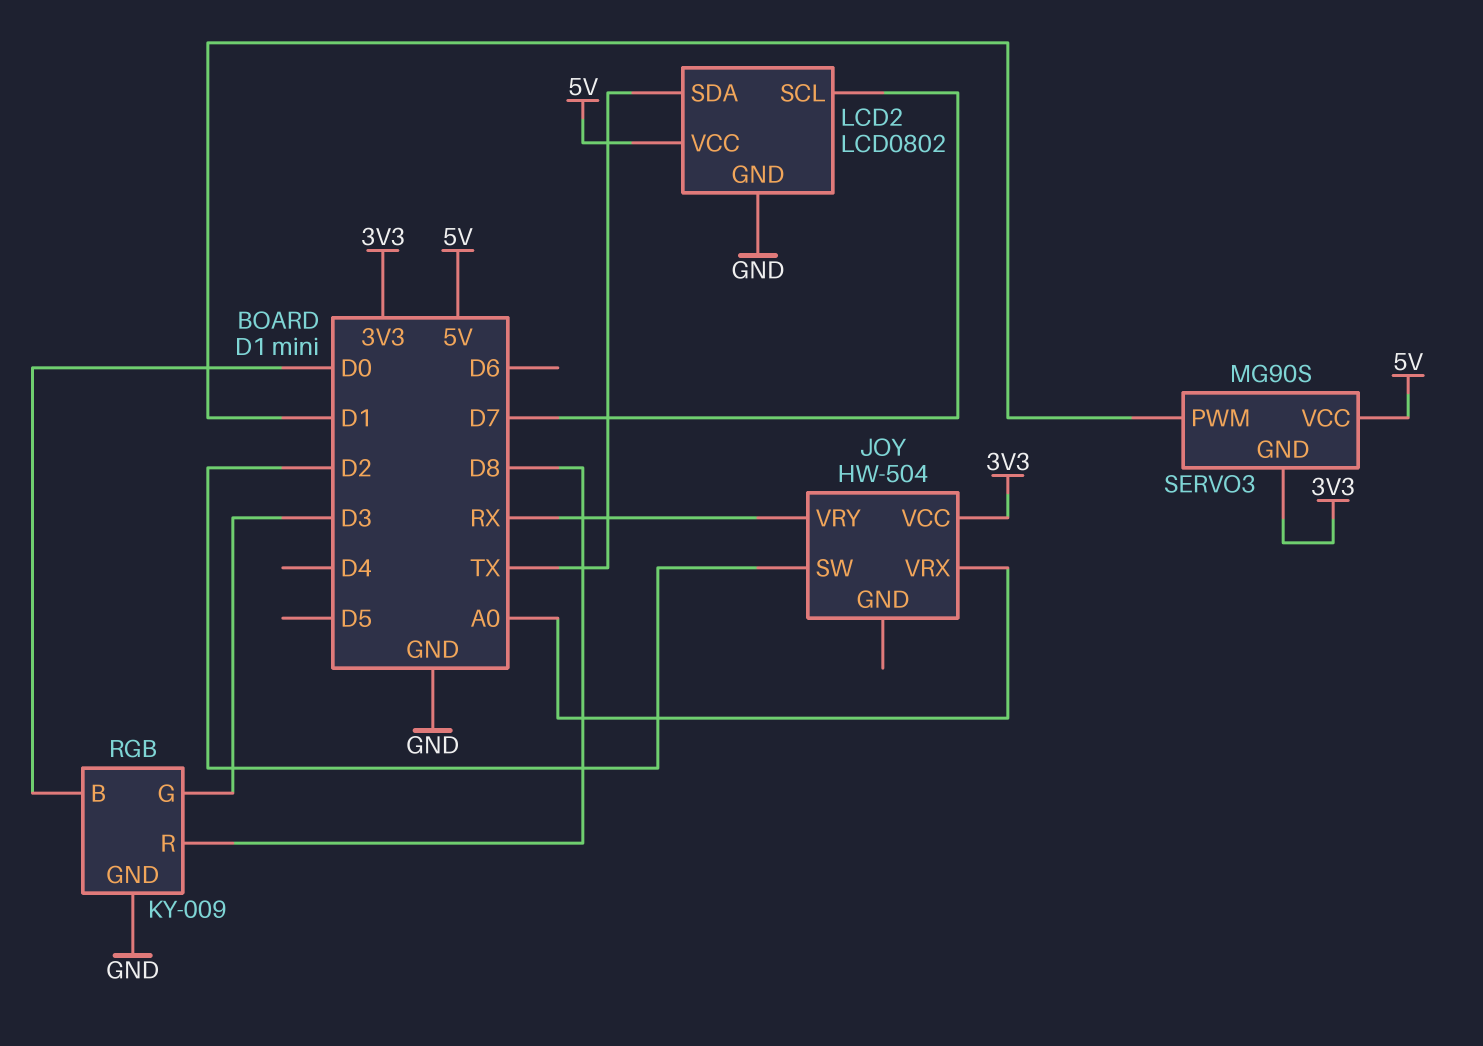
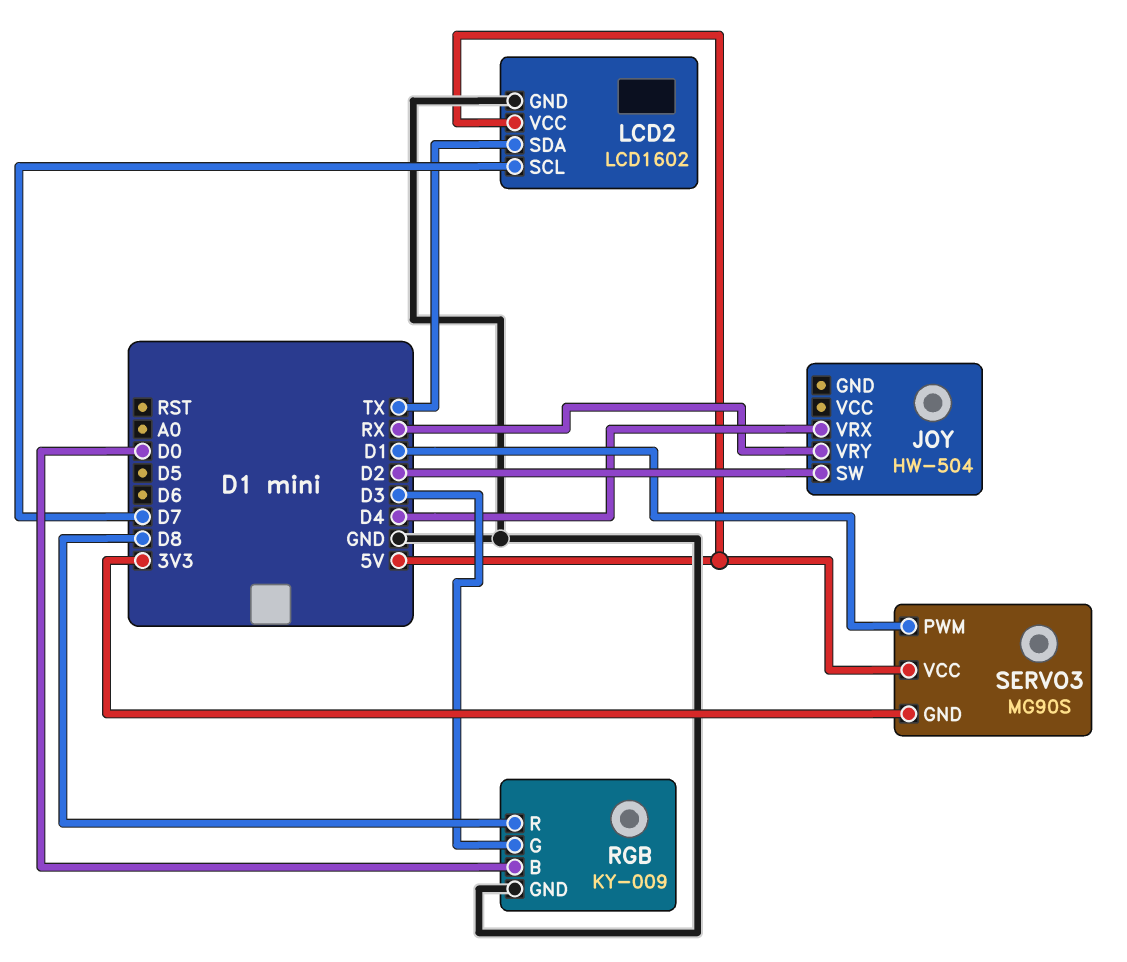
JOY pin VCC: 3V3 -> none
JOY pin VRX: A0 -> D4
LCD2: LCD0802 -> LCD1602

